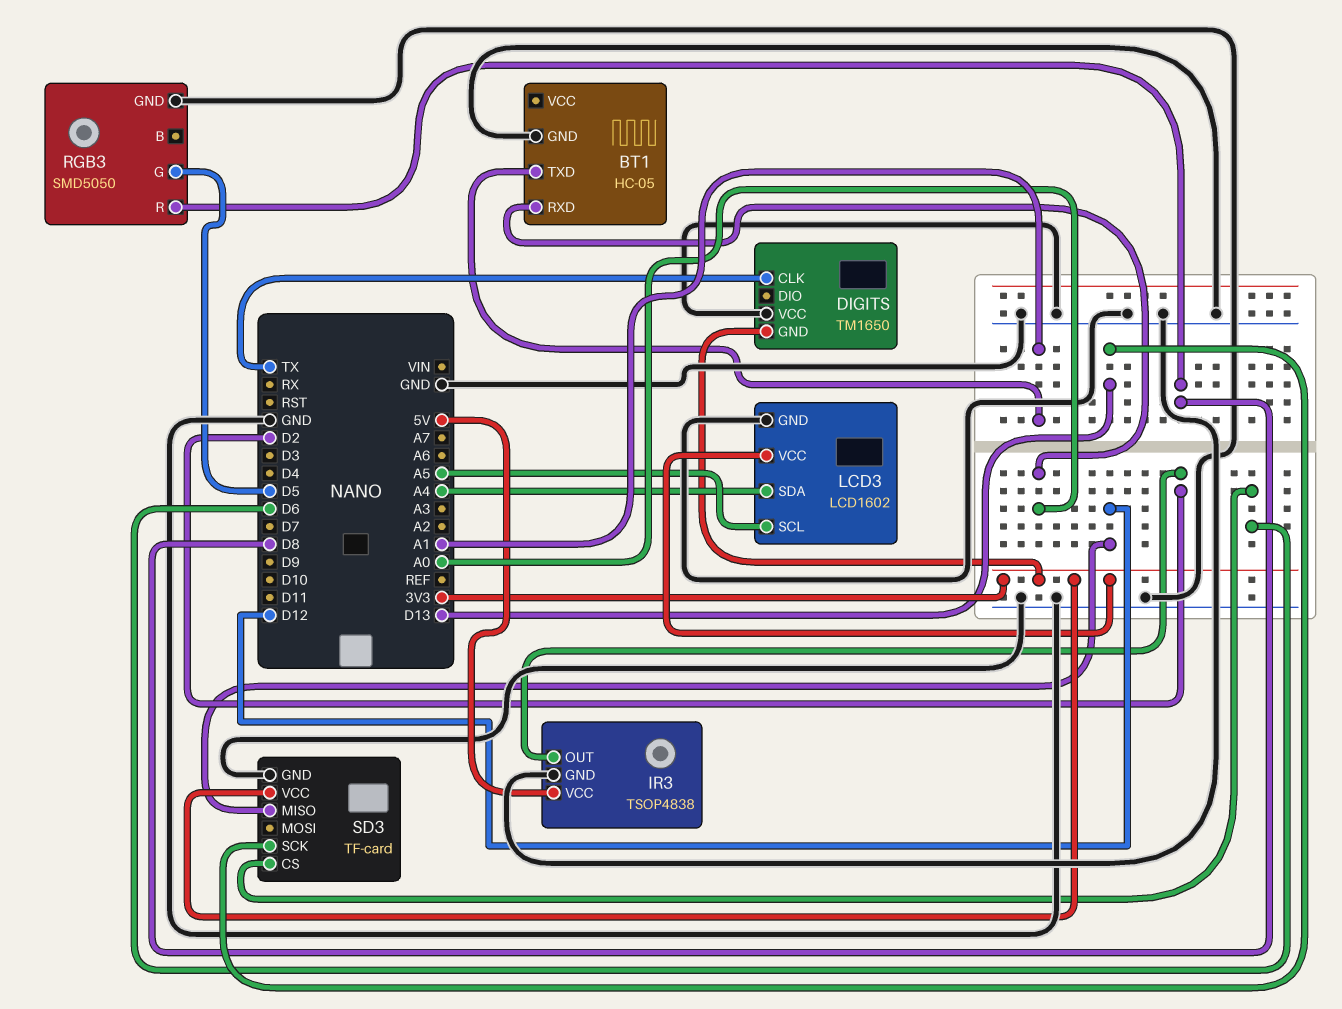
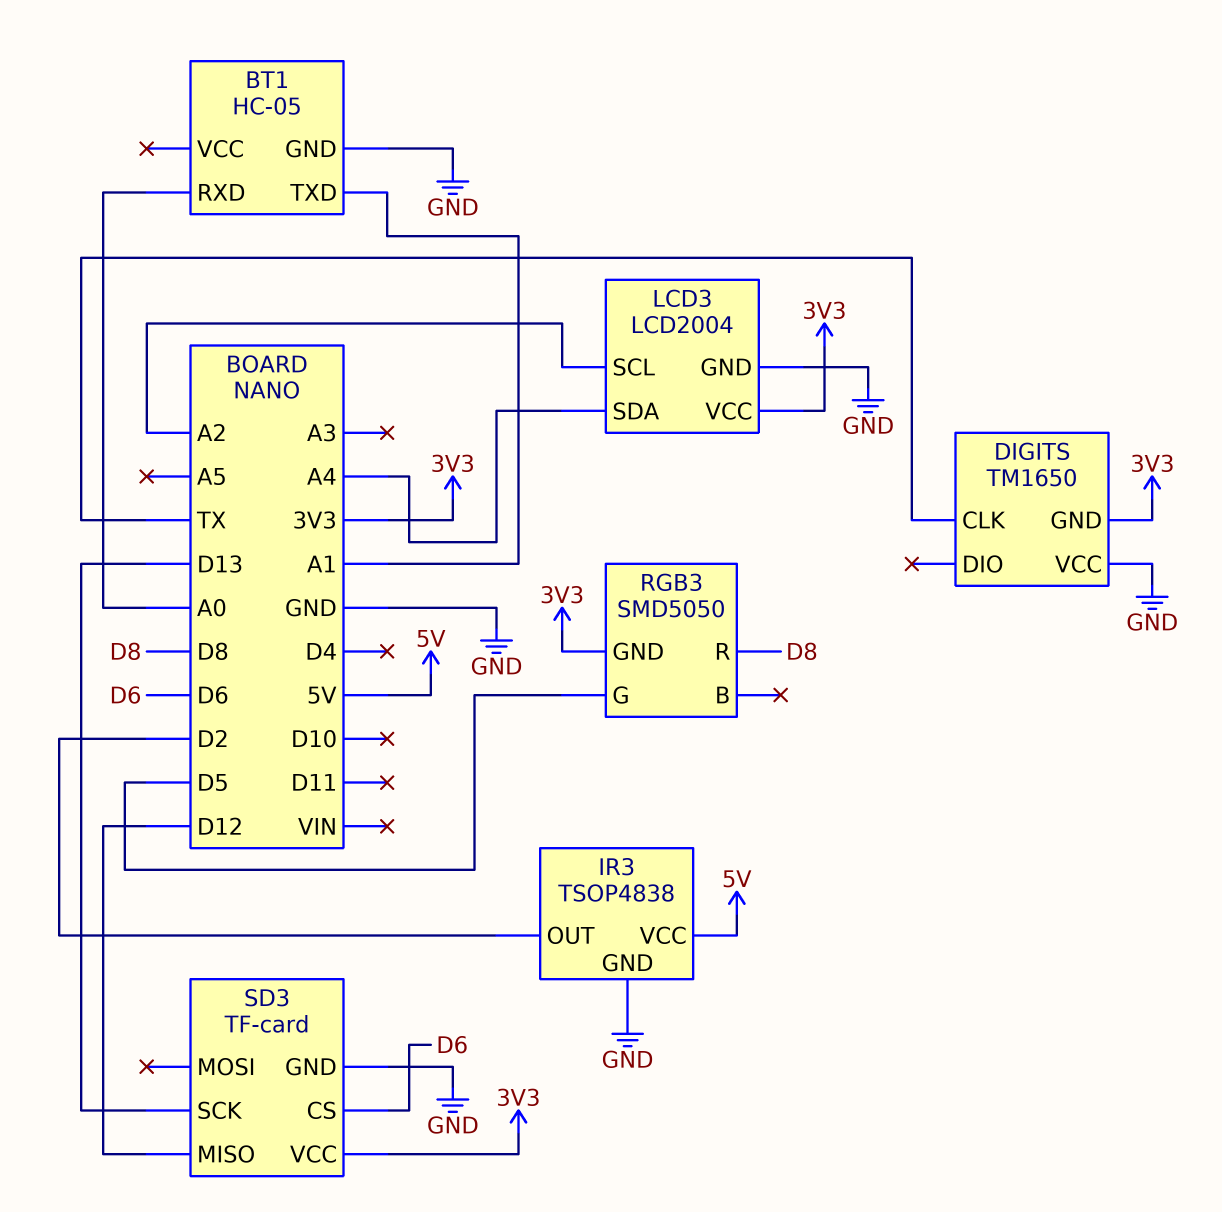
LCD3: LCD1602 -> LCD2004
LCD3 pin SCL: A5 -> A2
RGB3 pin GND: GND -> 3V3

